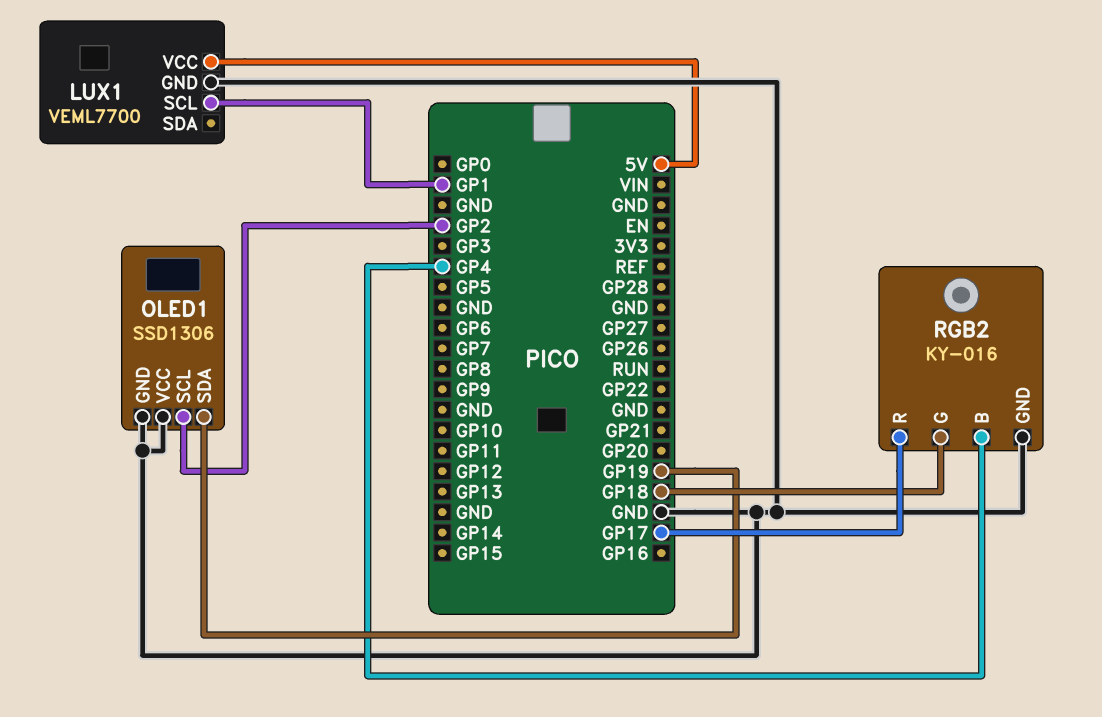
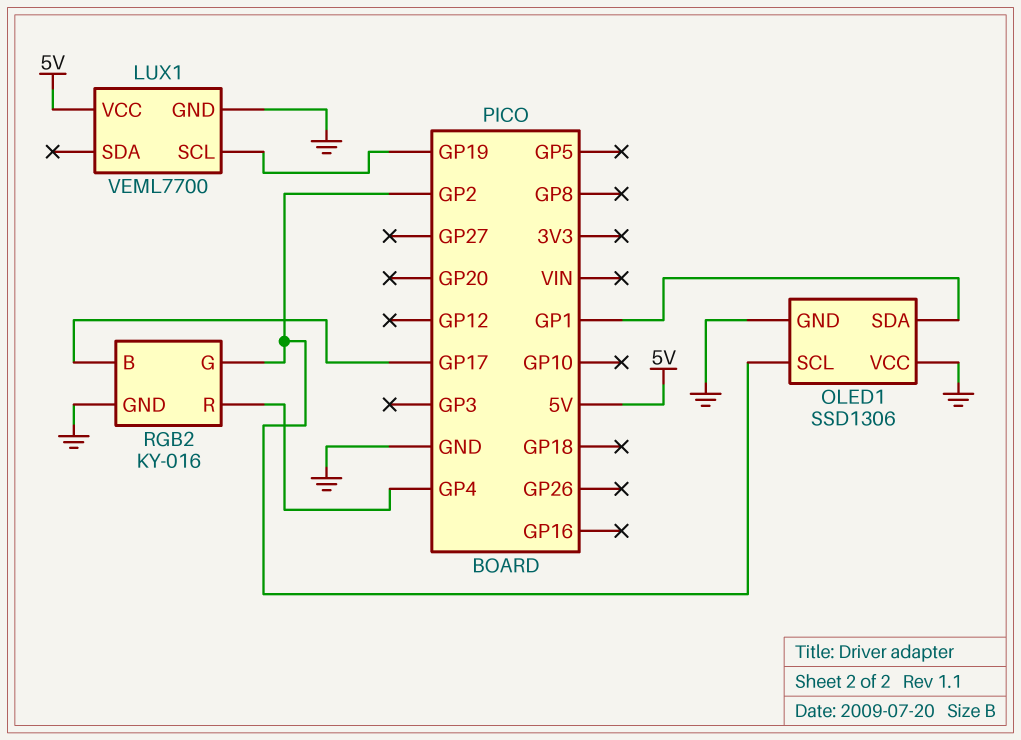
LUX1 pin SCL: GP1 -> GP19
OLED1 pin SDA: GP19 -> GP1
RGB2 pin B: GP4 -> GP17
RGB2 pin G: GP18 -> GP2
RGB2 pin R: GP17 -> GP4

